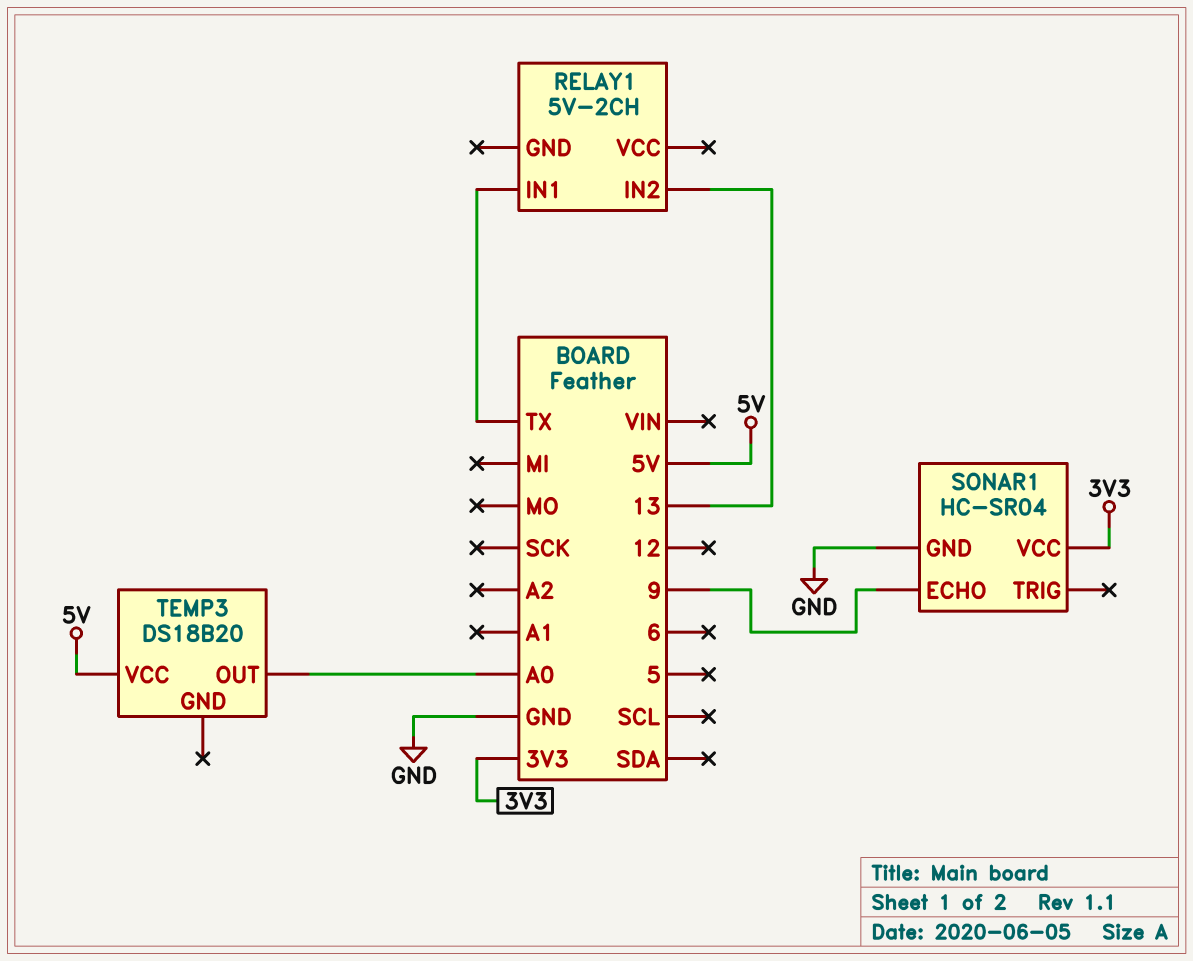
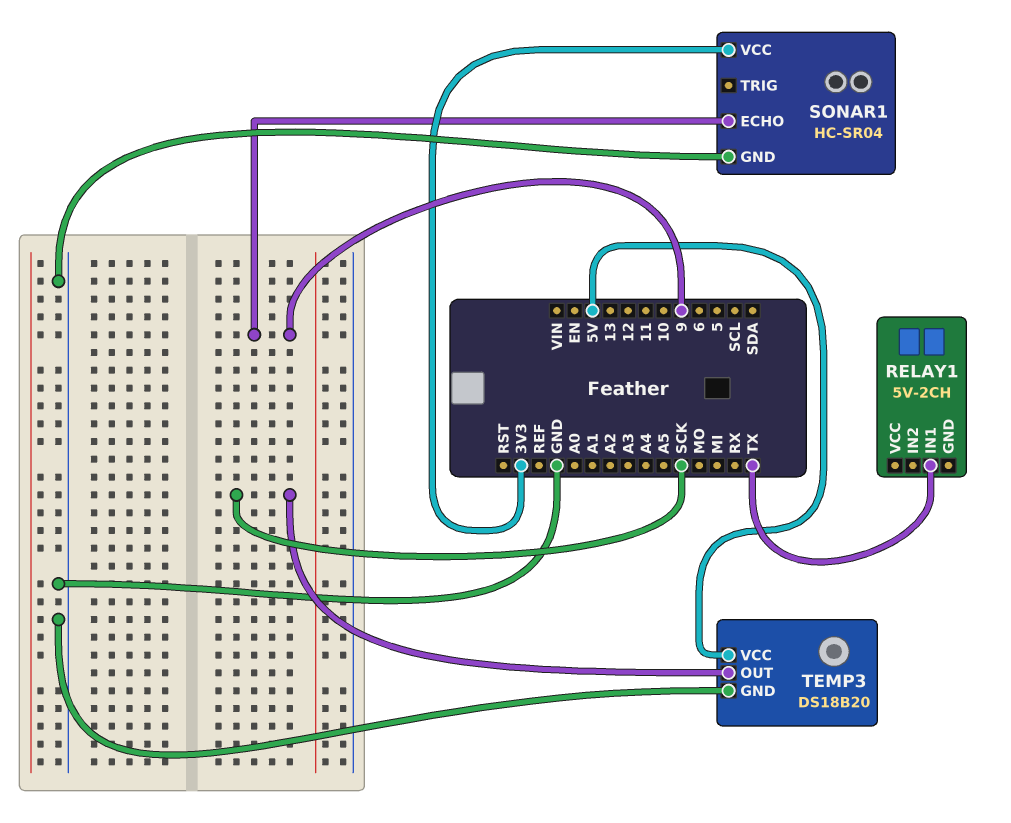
RELAY1 pin IN2: 13 -> none
TEMP3 pin GND: none -> GND
TEMP3 pin OUT: A0 -> SCK

